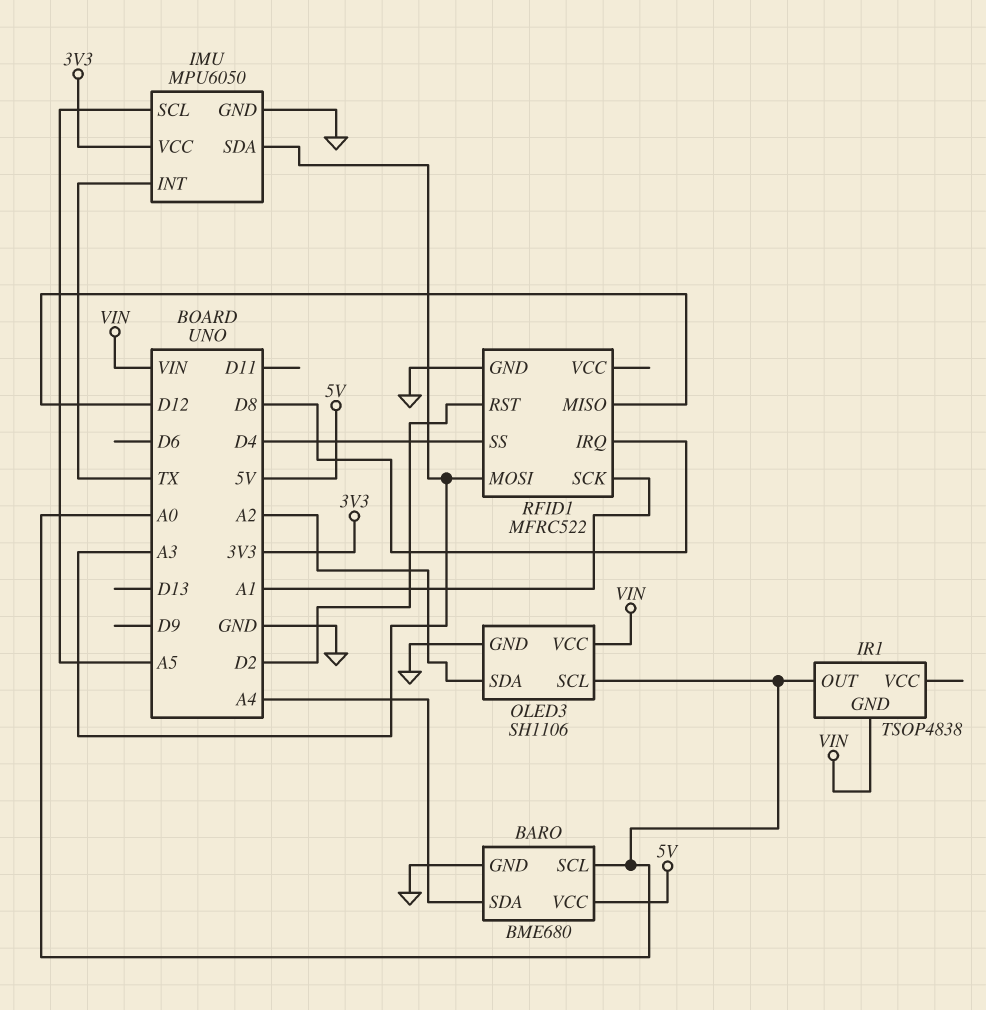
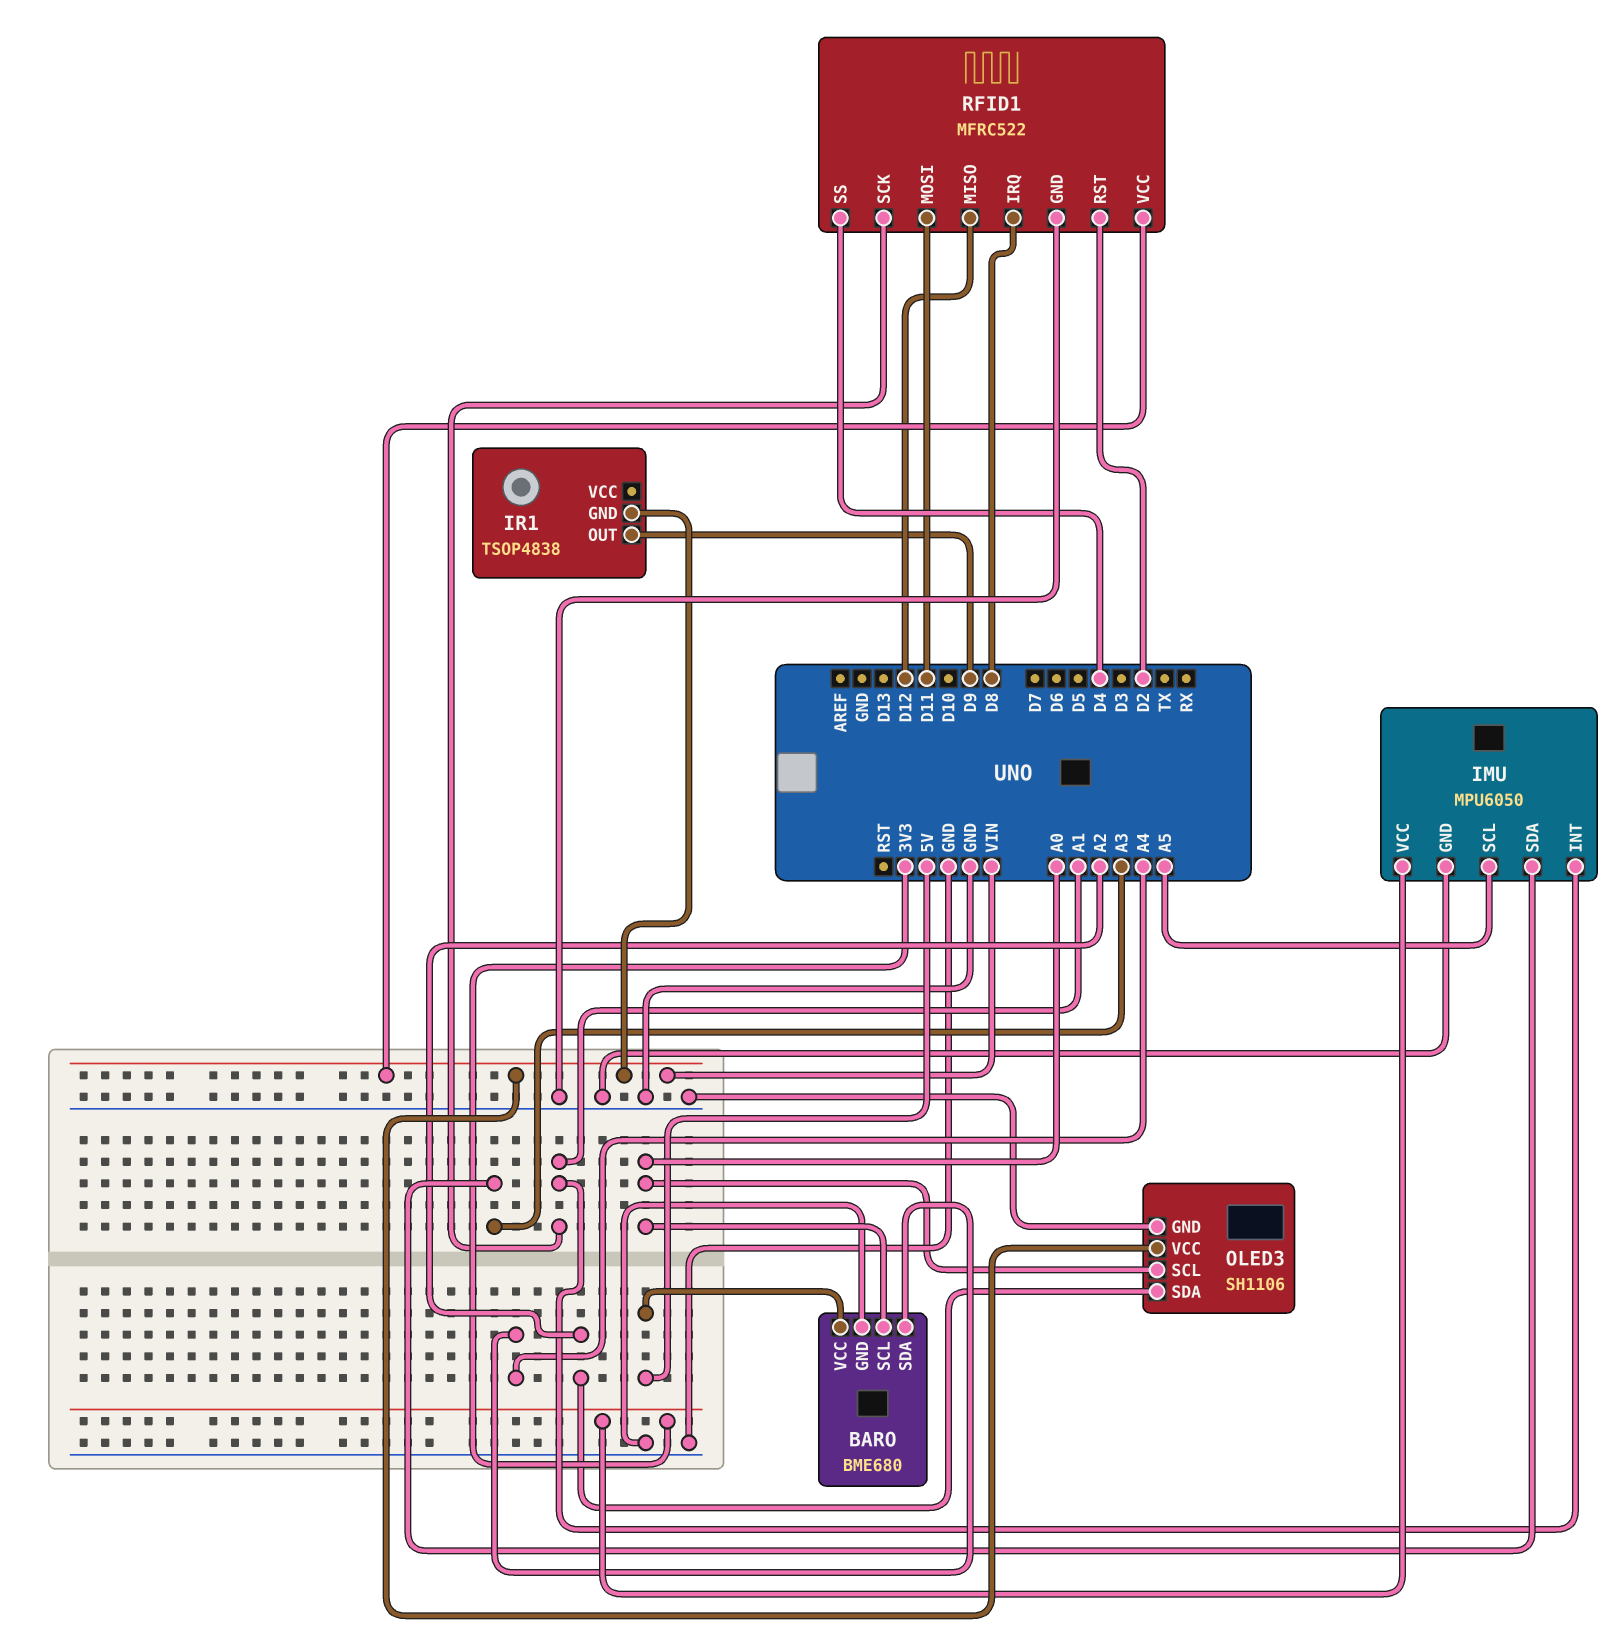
IMU pin INT: TX -> A1
IR1 pin OUT: A0 -> D9
RFID1 pin MOSI: A3 -> D11
RFID1 pin VCC: none -> VIN

